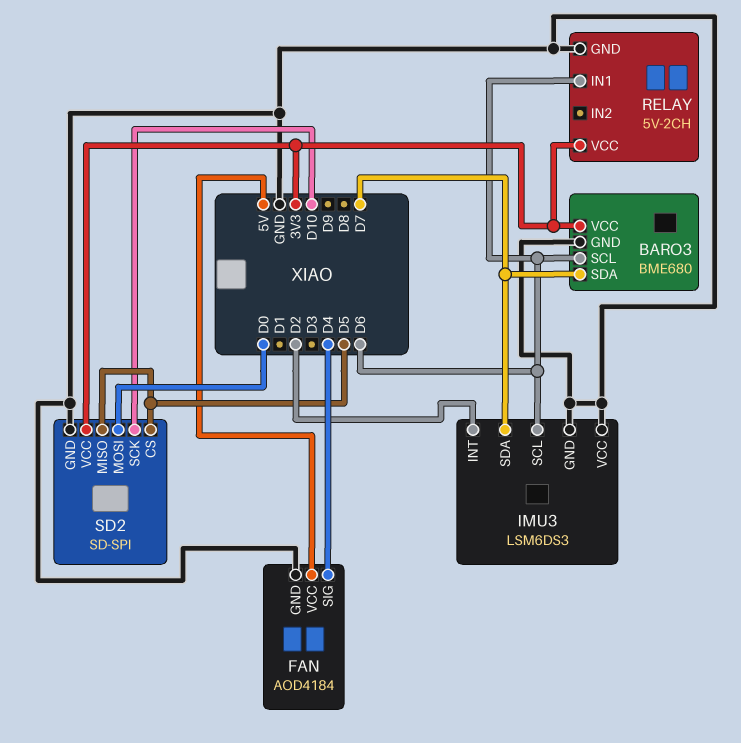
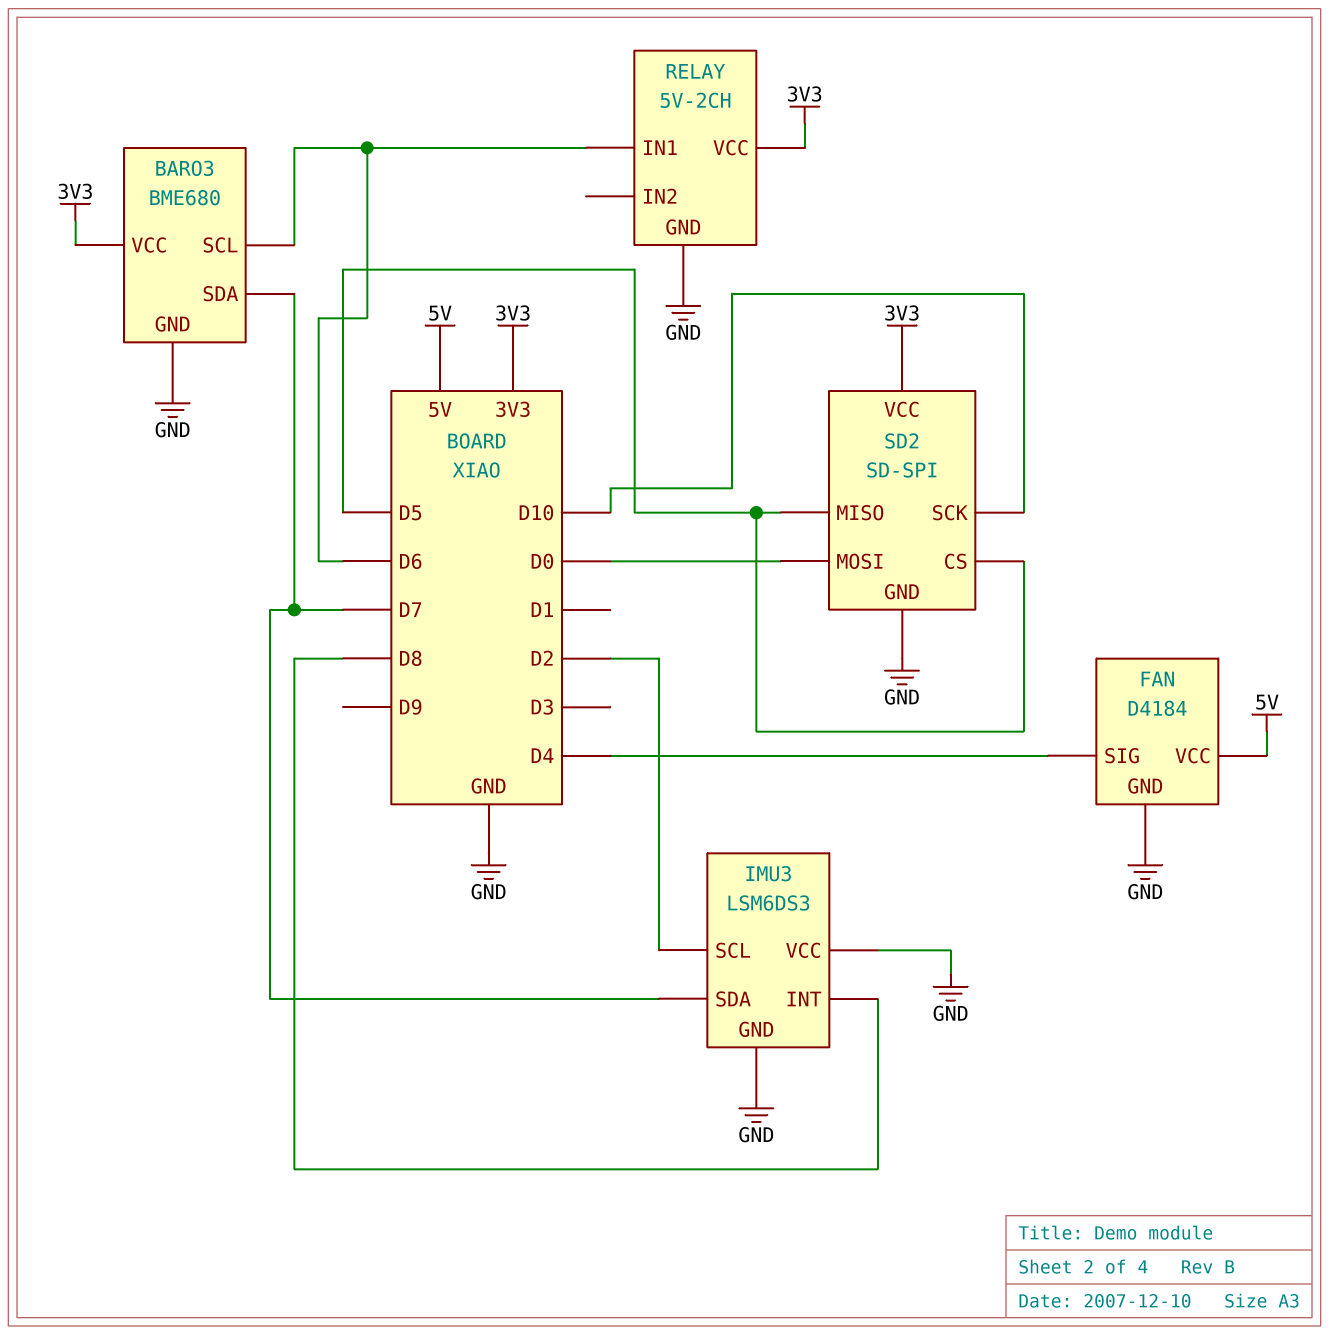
FAN: AOD4184 -> D4184
IMU3 pin INT: D2 -> D8
IMU3 pin SCL: D6 -> D2

